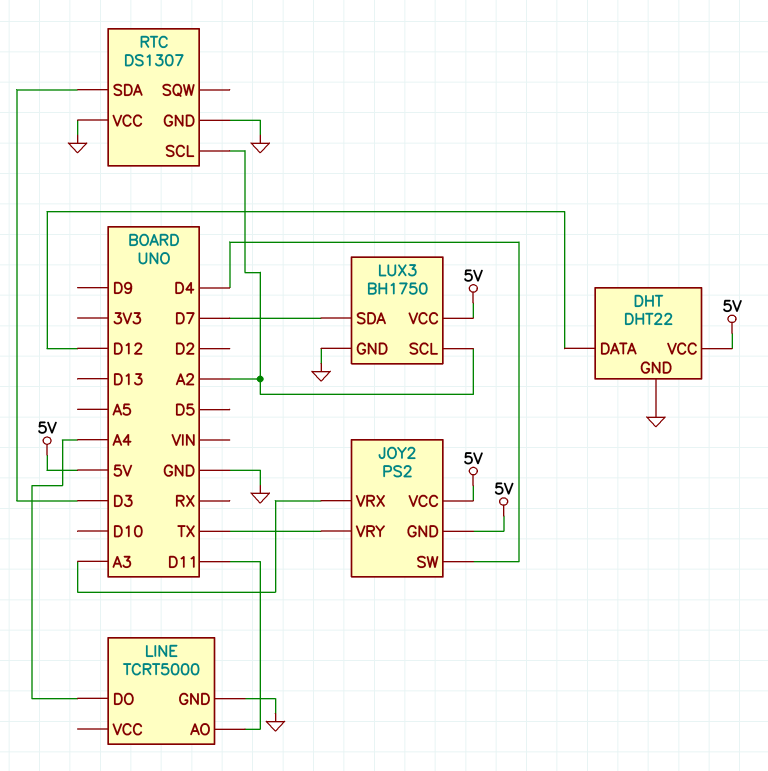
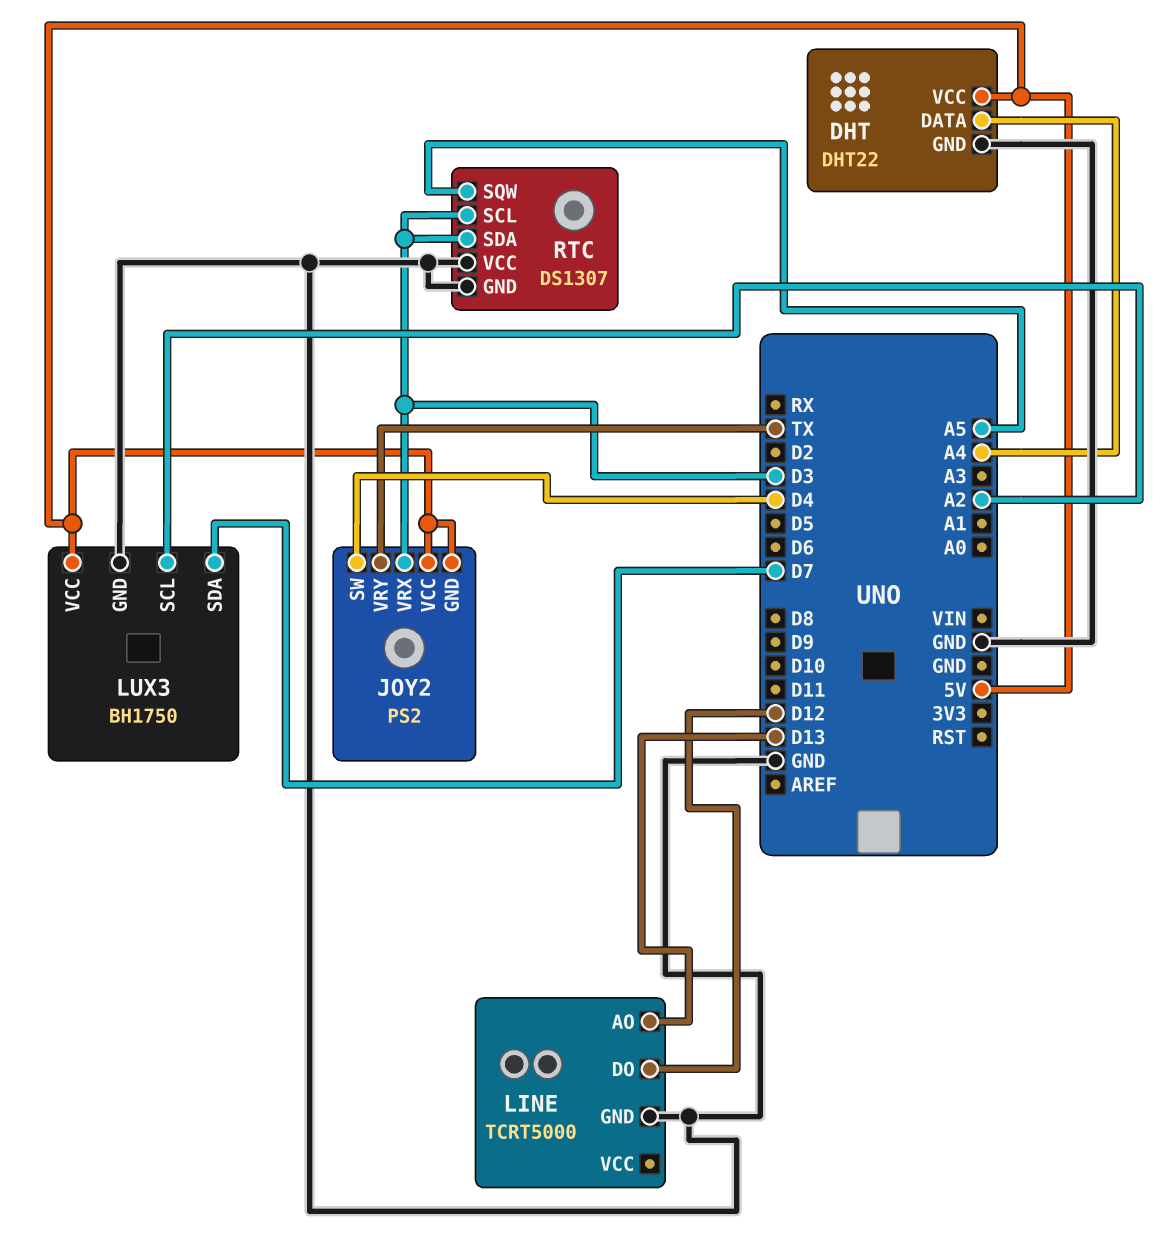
DHT pin DATA: D12 -> A4
JOY2 pin VRX: A3 -> D3
LINE pin AO: D11 -> D13
LINE pin DO: A4 -> D12
RTC pin SCL: A2 -> D3
RTC pin SQW: none -> A5

